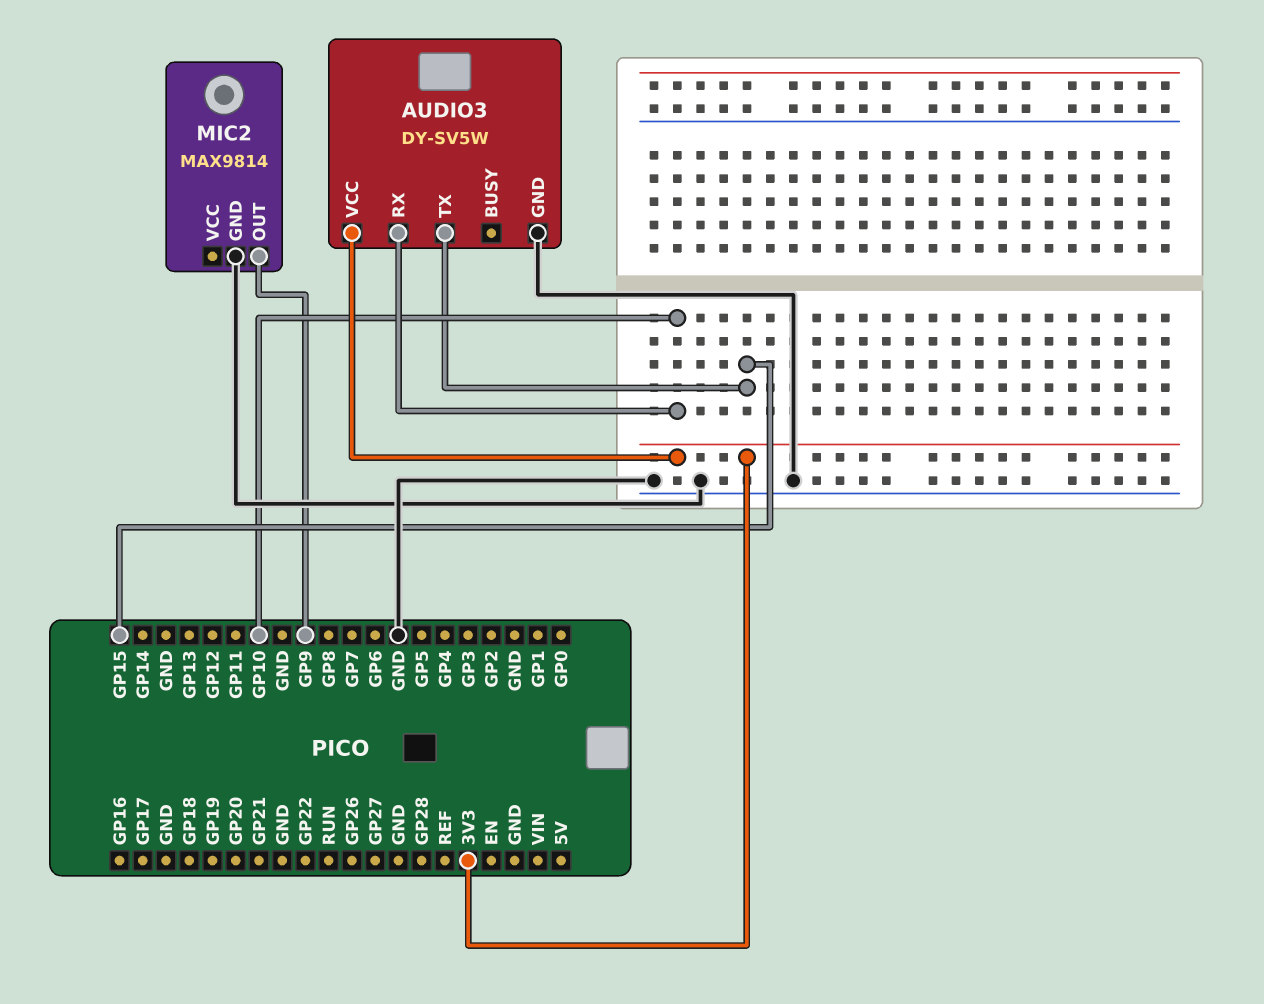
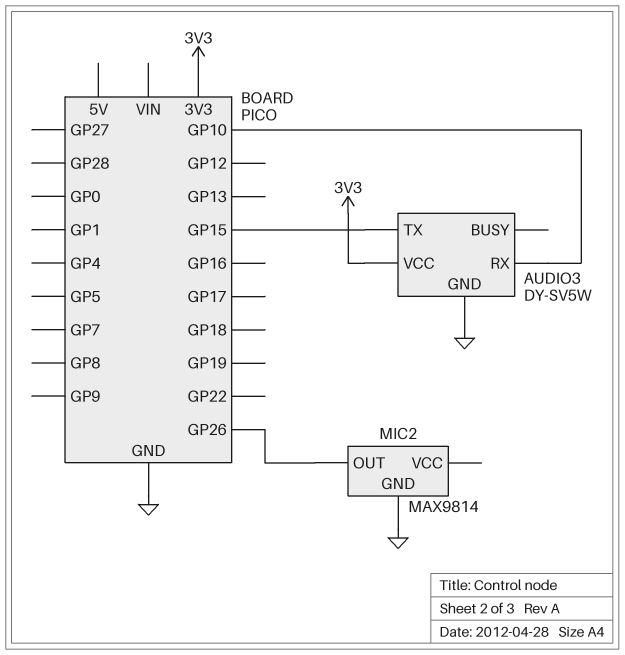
MIC2 pin OUT: GP9 -> GP26

